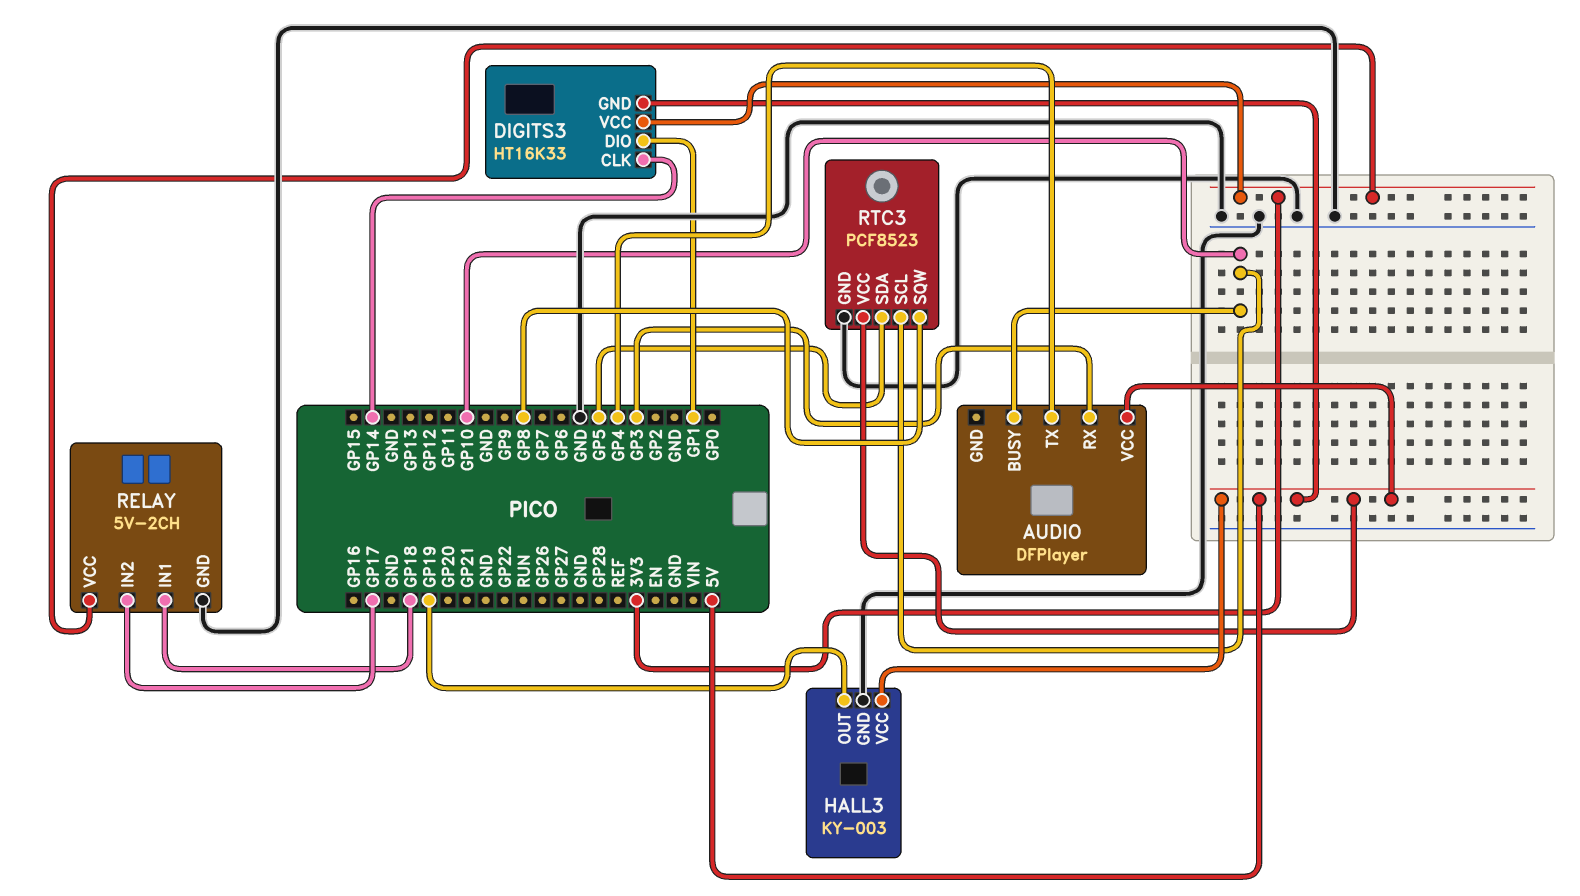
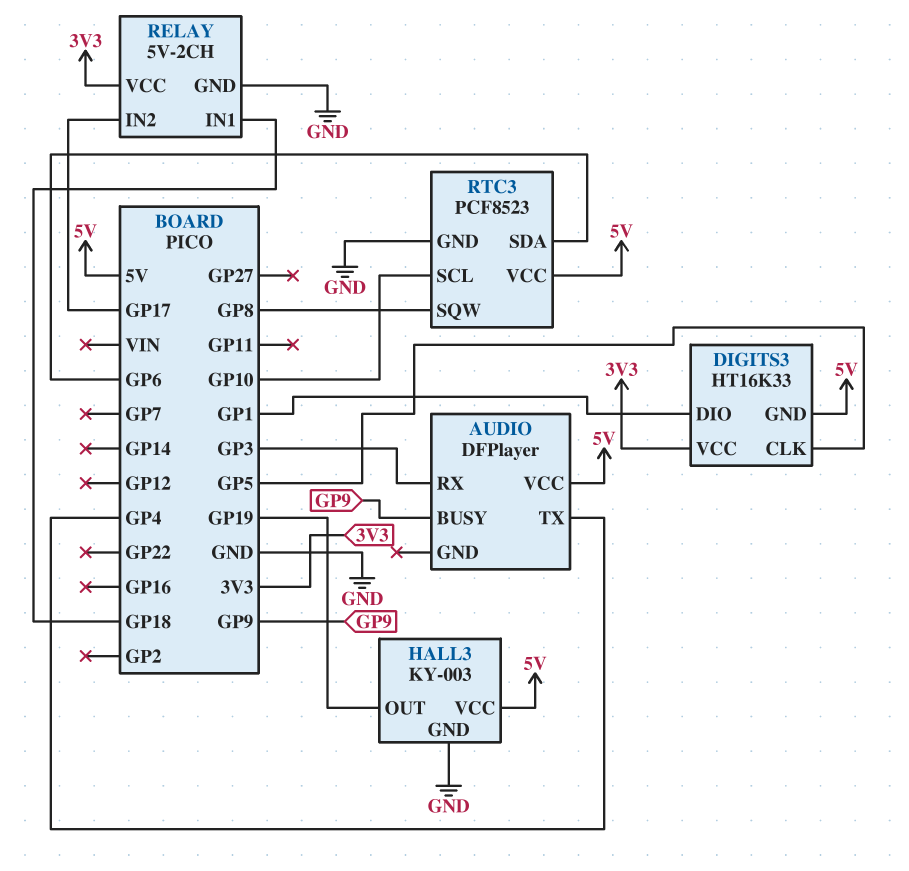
AUDIO pin BUSY: GP10 -> GP9
DIGITS3 pin CLK: GP14 -> GP5
RTC3 pin SDA: GP5 -> GP6

